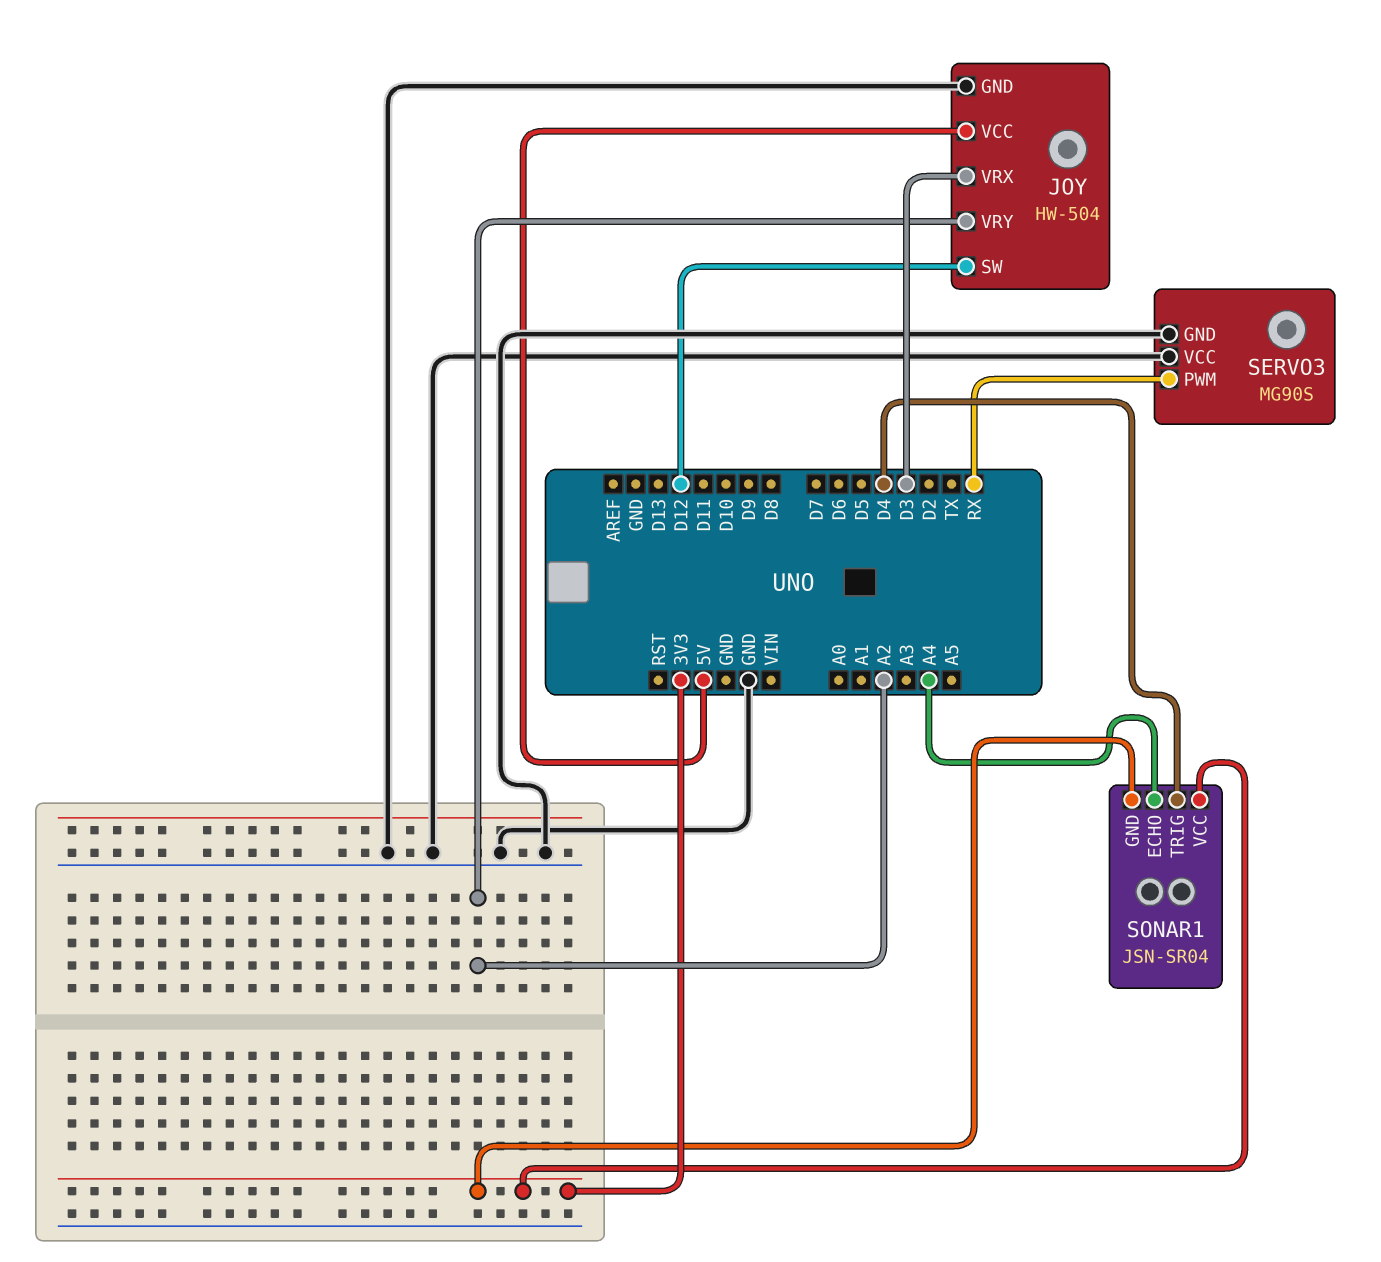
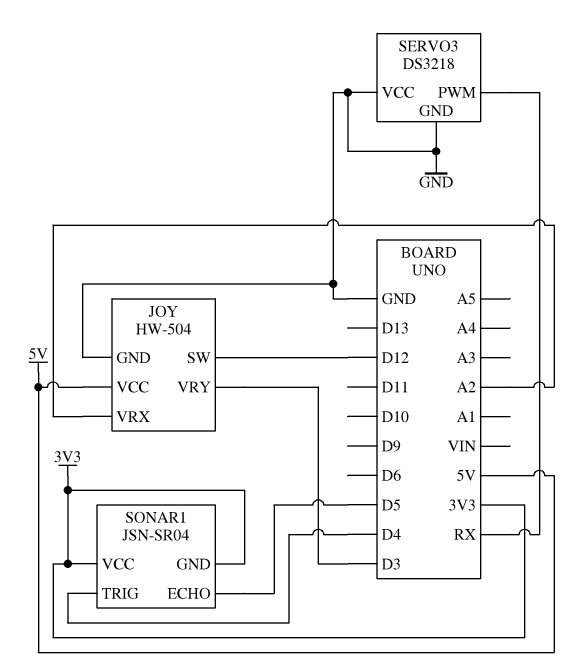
JOY pin VRX: D3 -> A2
JOY pin VRY: A2 -> D3
SERVO3: MG90S -> DS3218
SONAR1 pin ECHO: A4 -> D5

